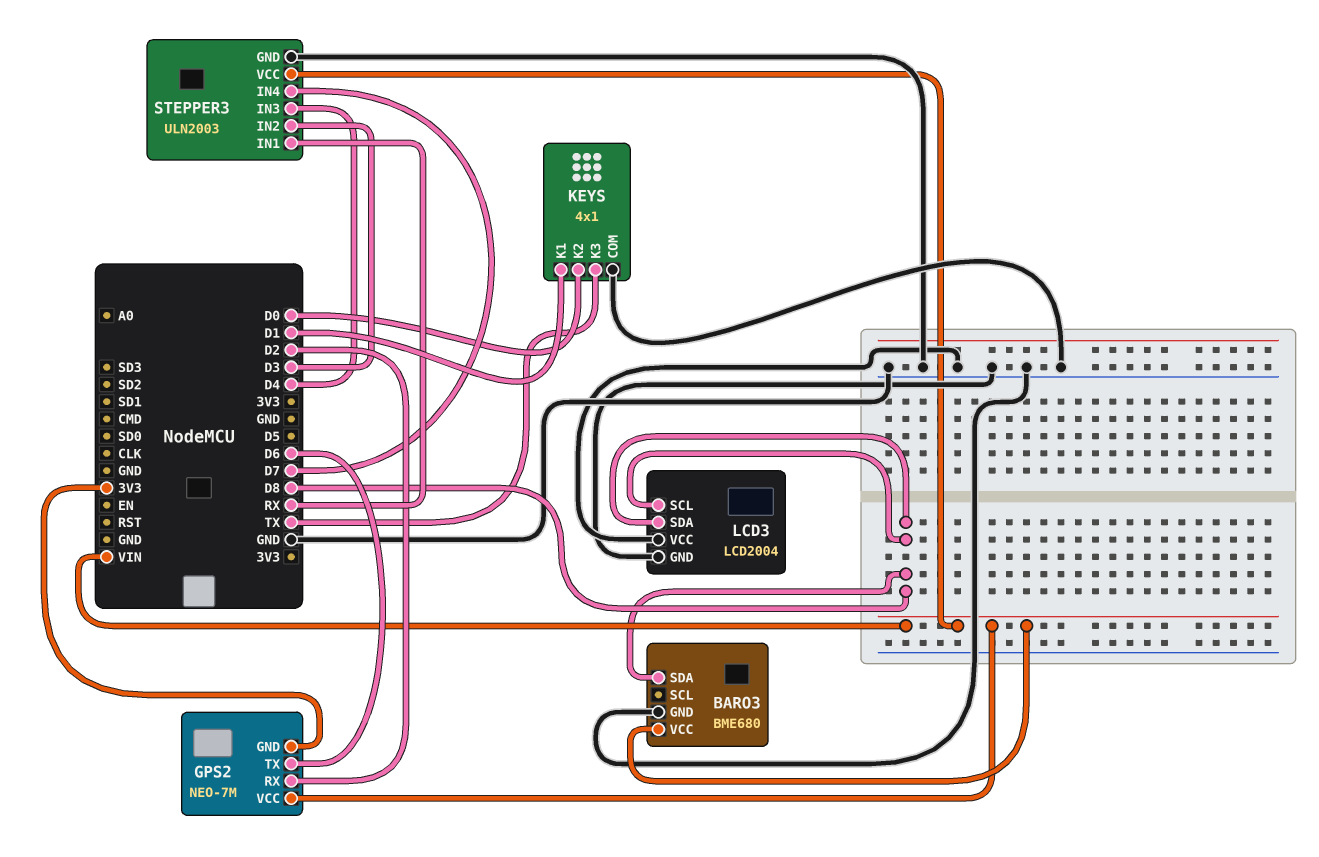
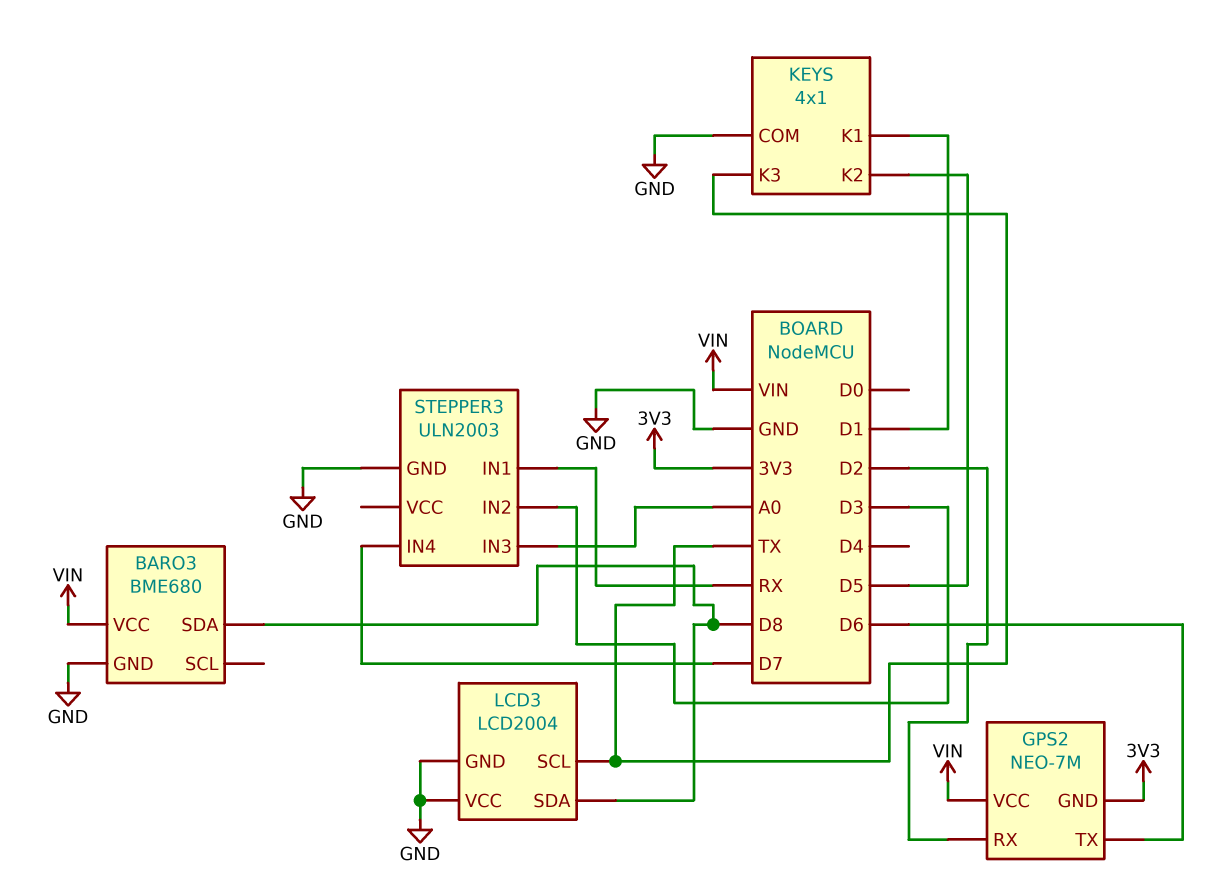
KEYS pin K2: D0 -> D5
LCD3 pin SCL: D8 -> TX
STEPPER3 pin IN3: D4 -> A0
STEPPER3 pin VCC: VIN -> none

